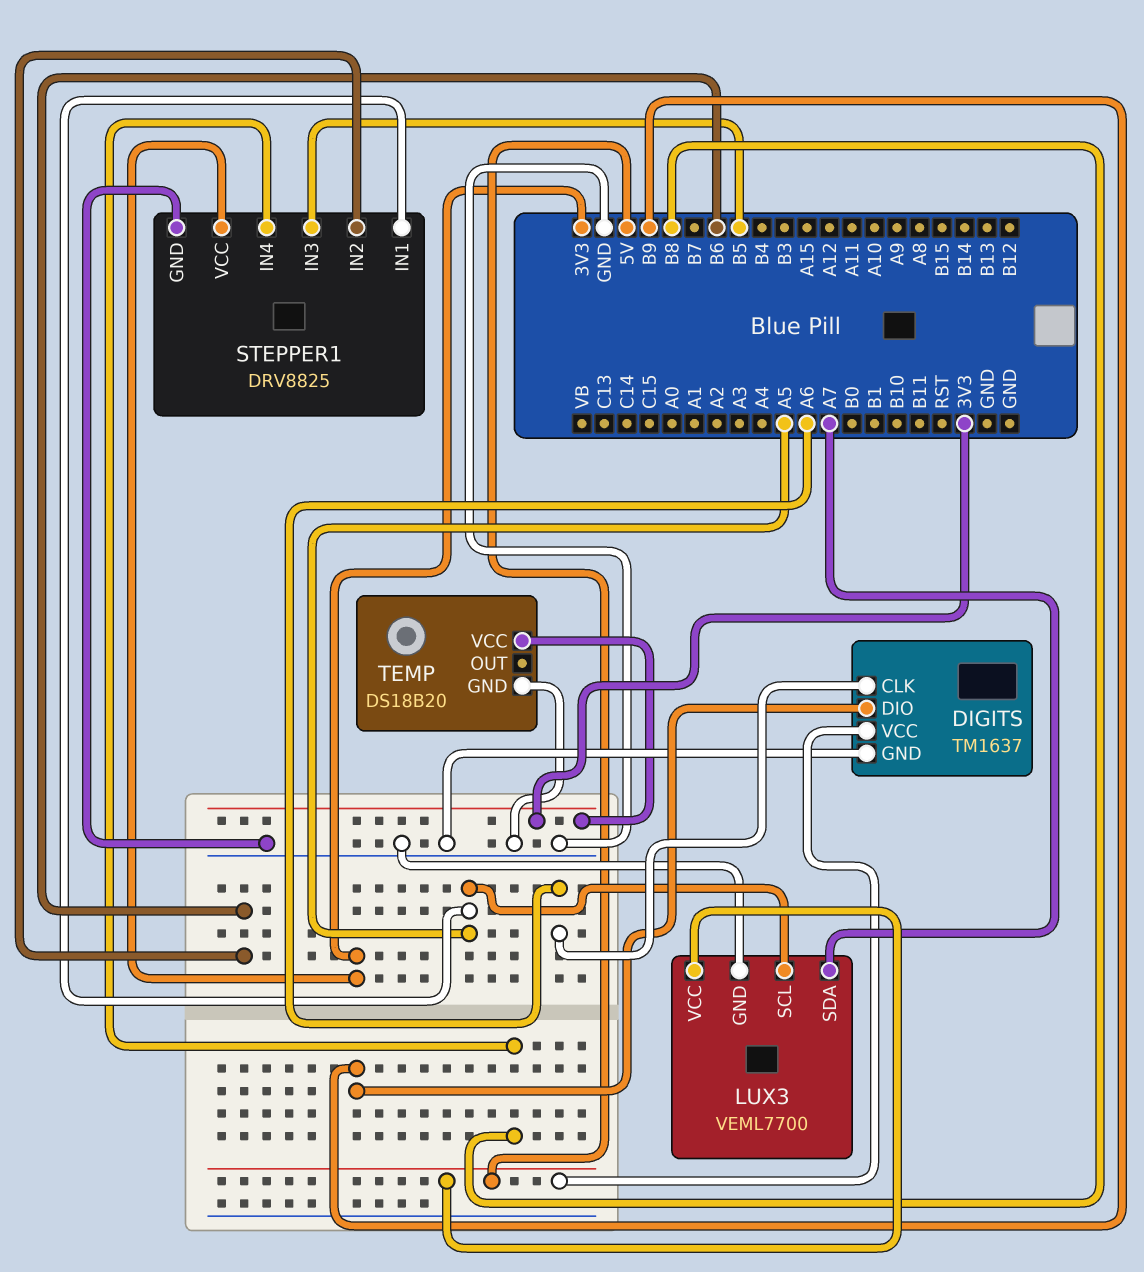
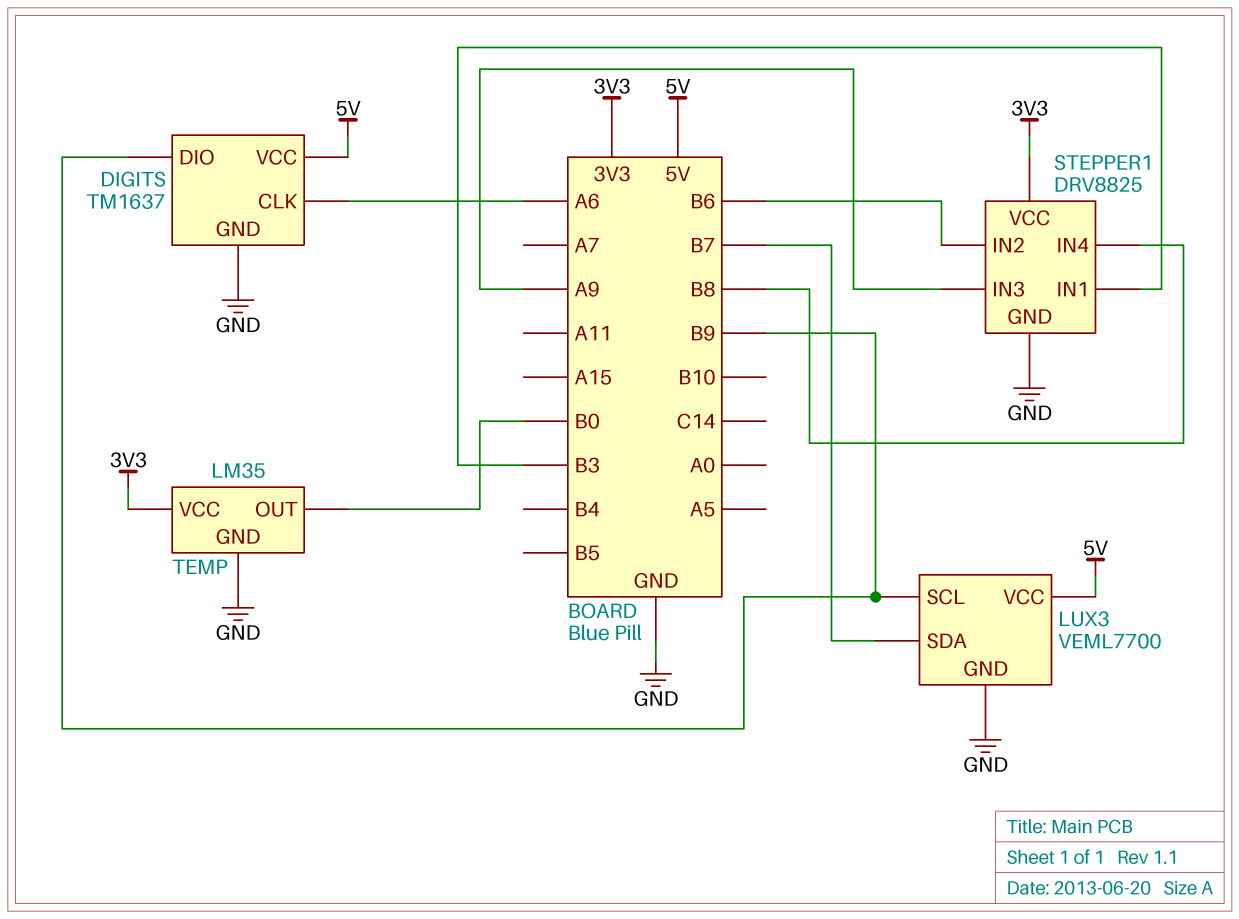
LUX3 pin SCL: A5 -> B9
LUX3 pin SDA: A7 -> B7
STEPPER1 pin IN1: A5 -> B3
STEPPER1 pin IN3: B5 -> A9
TEMP: DS18B20 -> LM35
TEMP pin OUT: none -> B0

